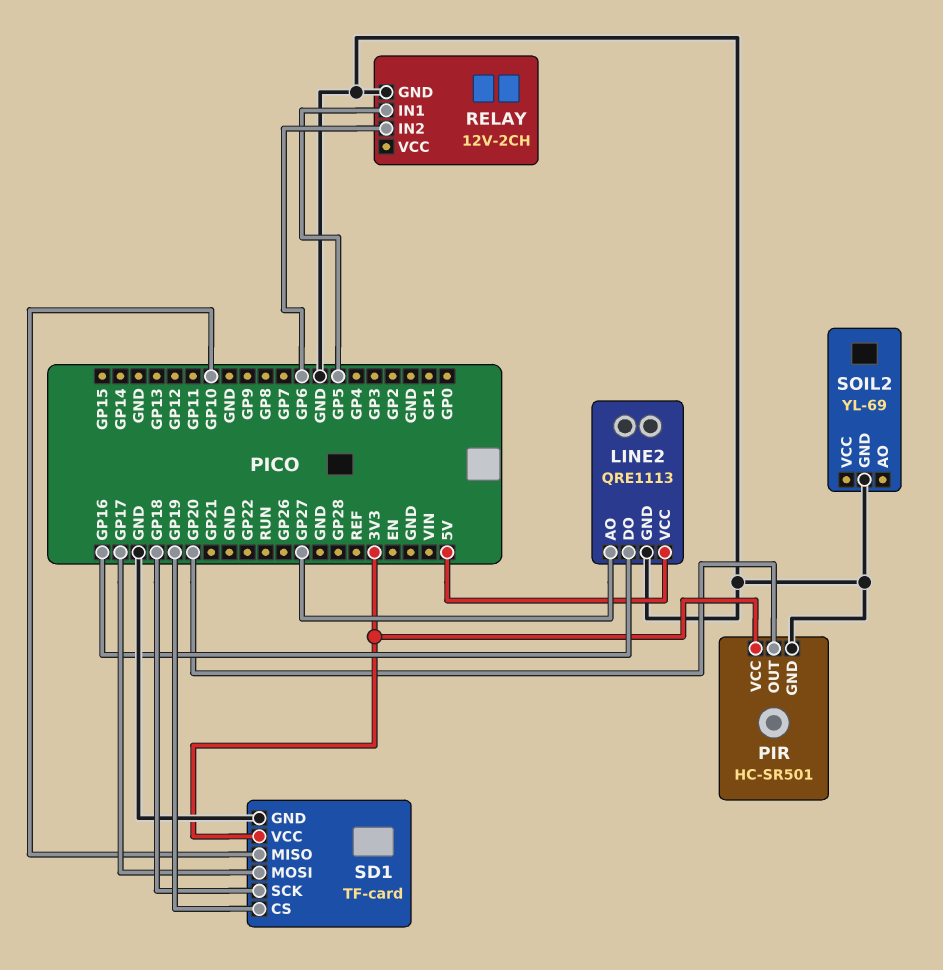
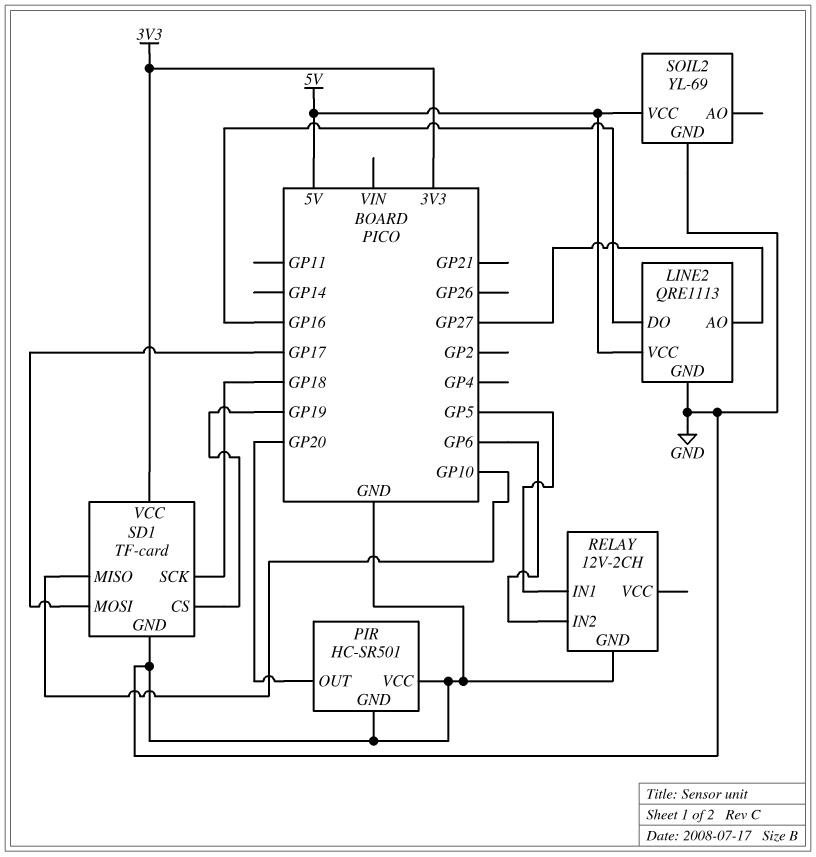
PIR pin VCC: 3V3 -> GND
SOIL2 pin VCC: none -> 5V

